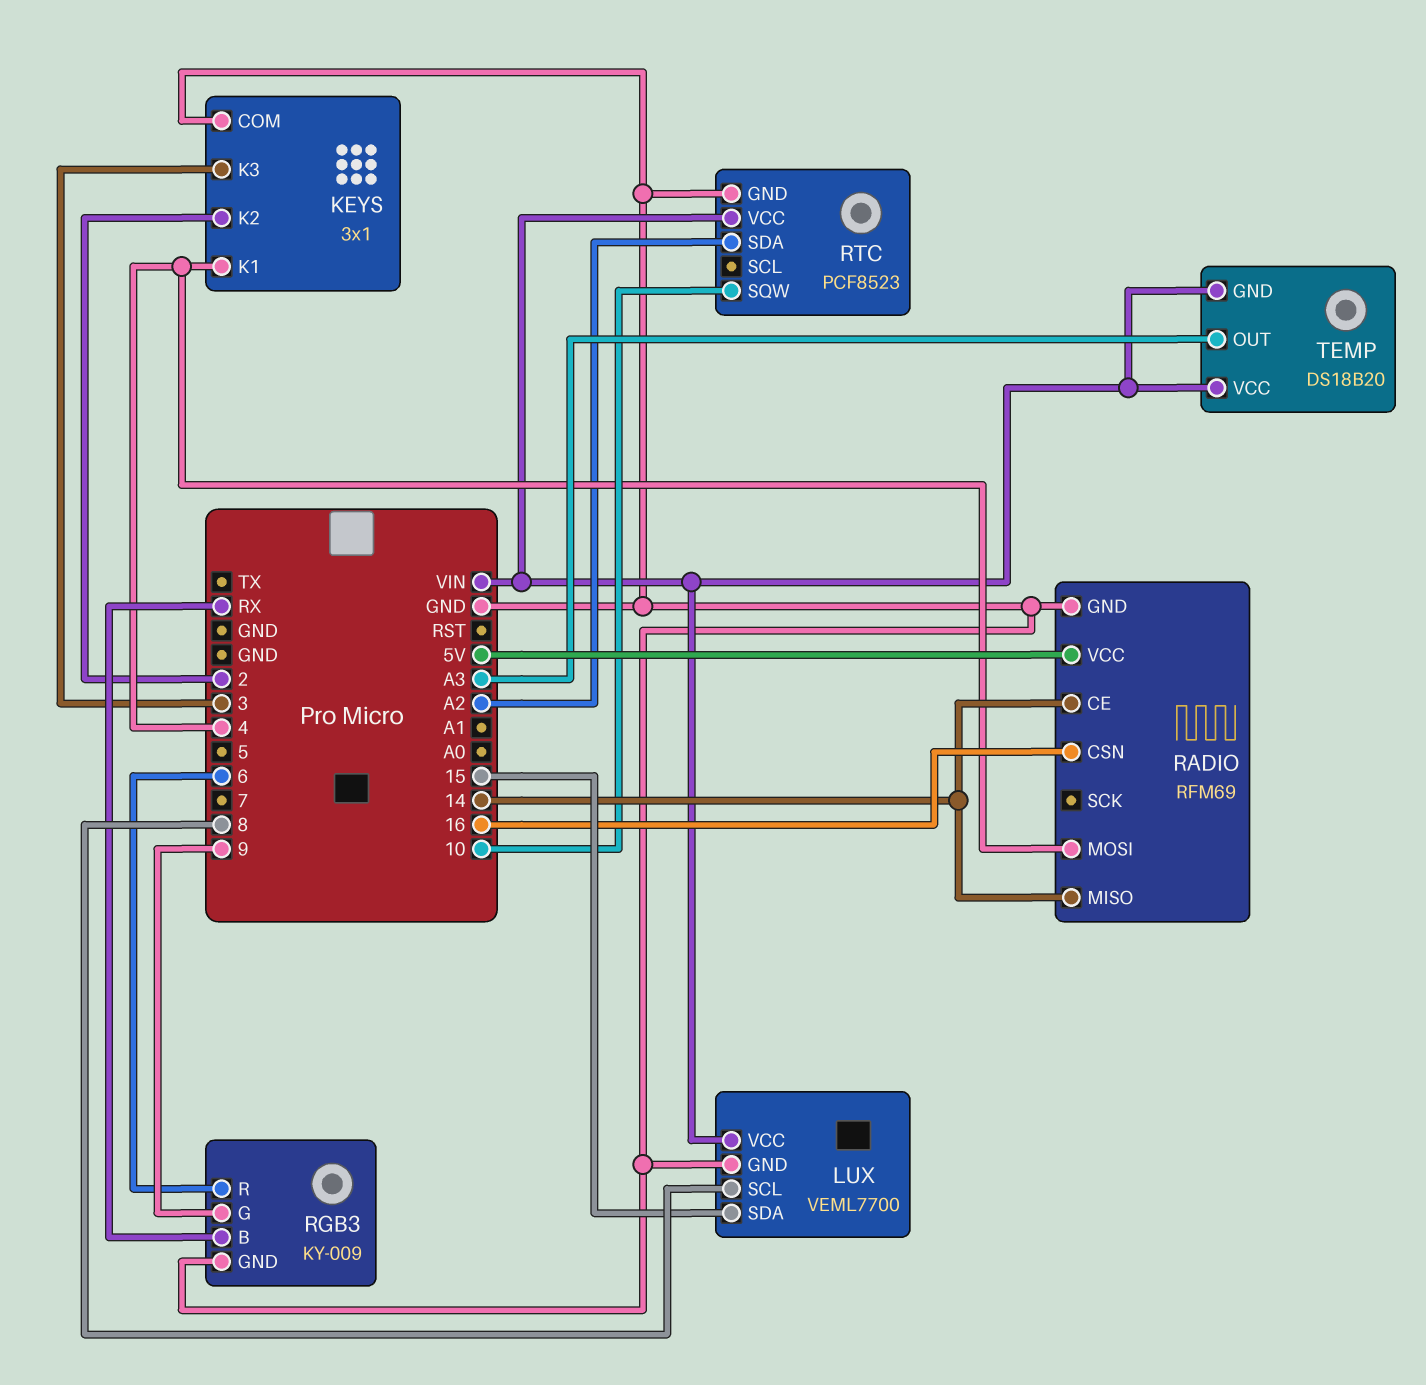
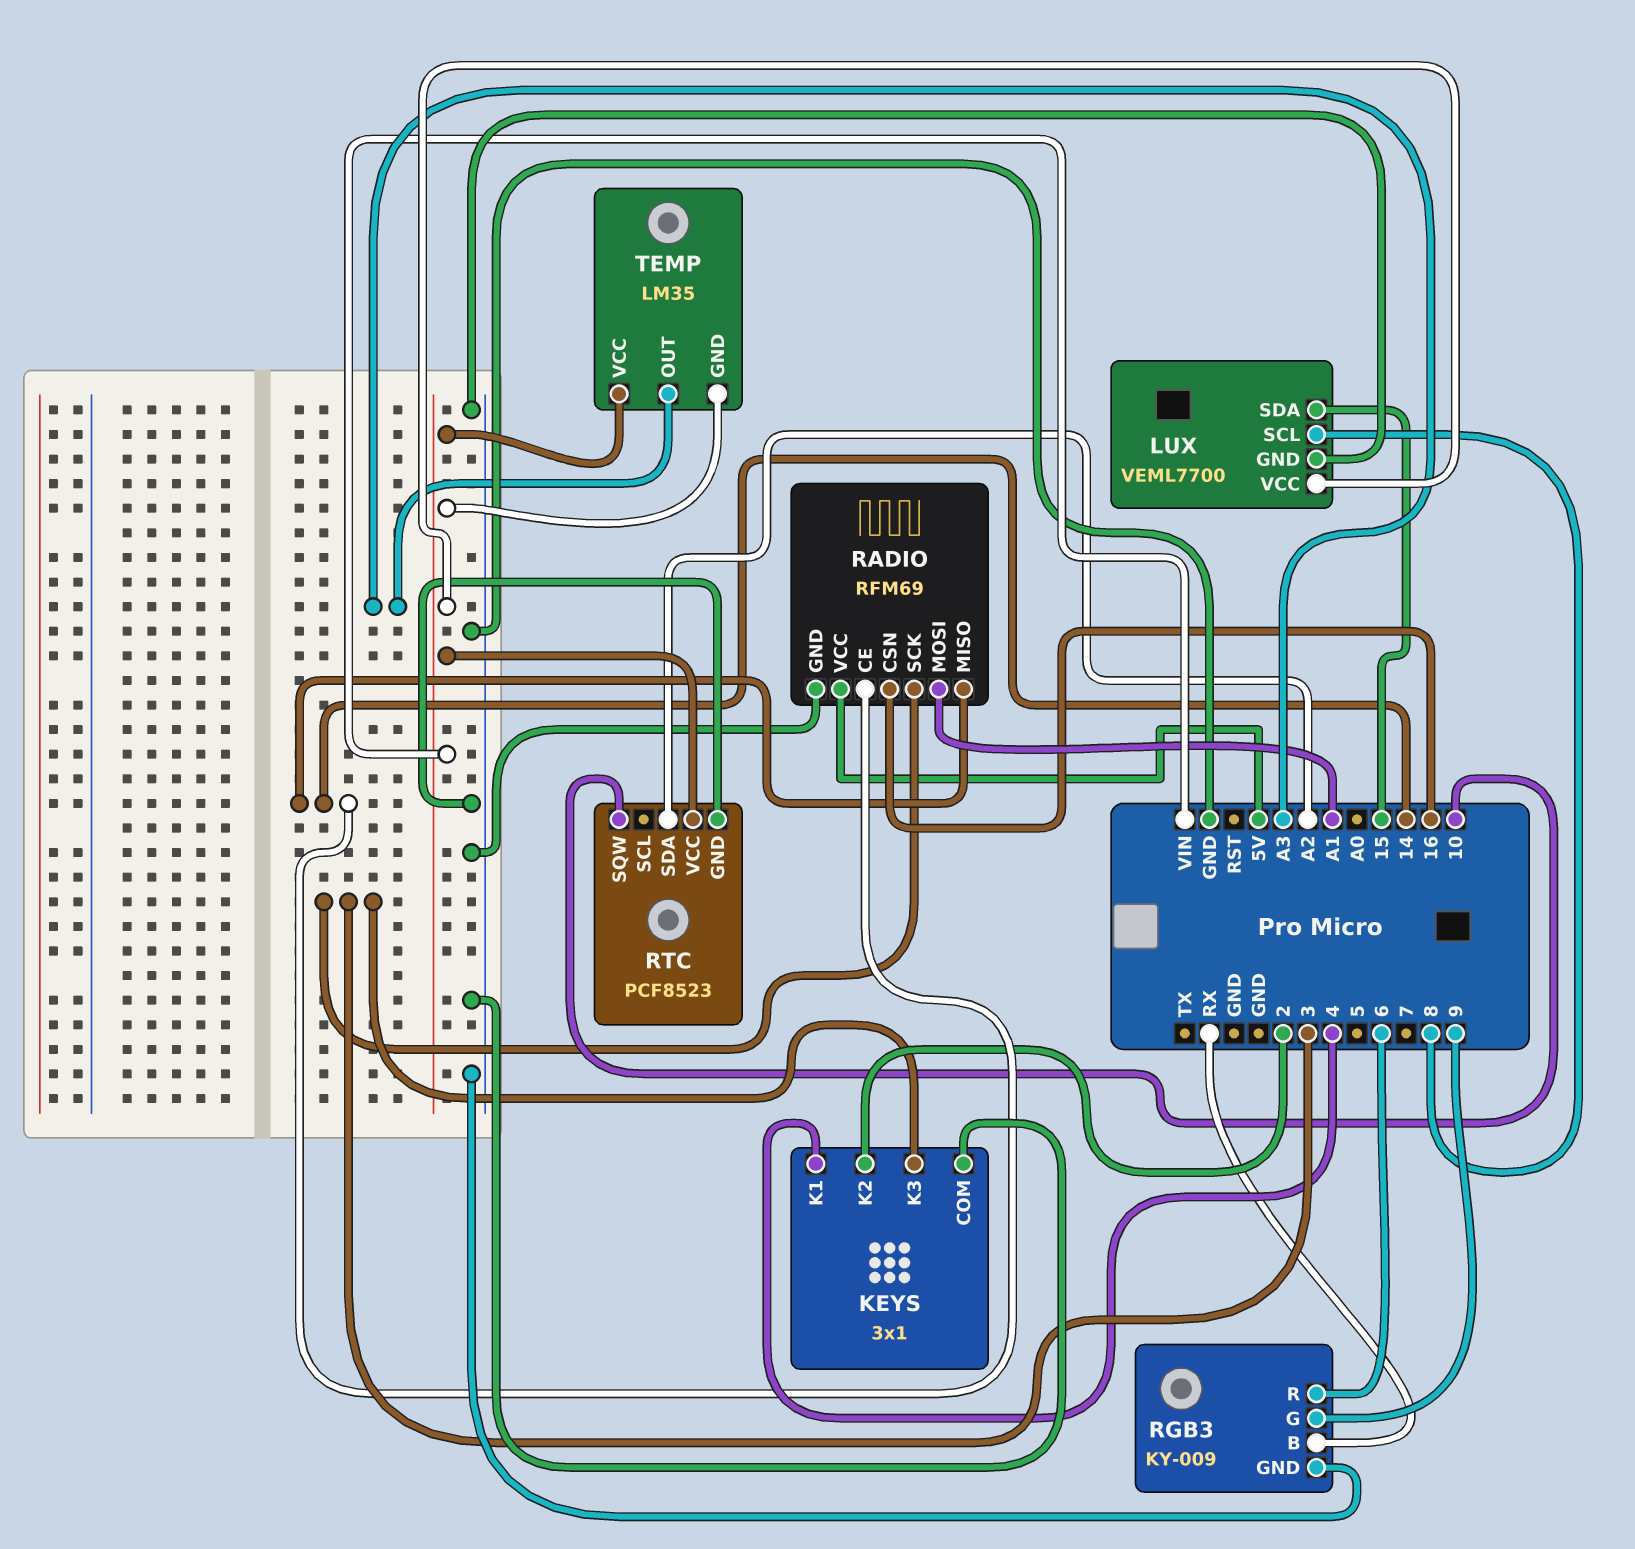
RADIO pin MOSI: 4 -> A1
RADIO pin SCK: none -> 3
TEMP: DS18B20 -> LM35

